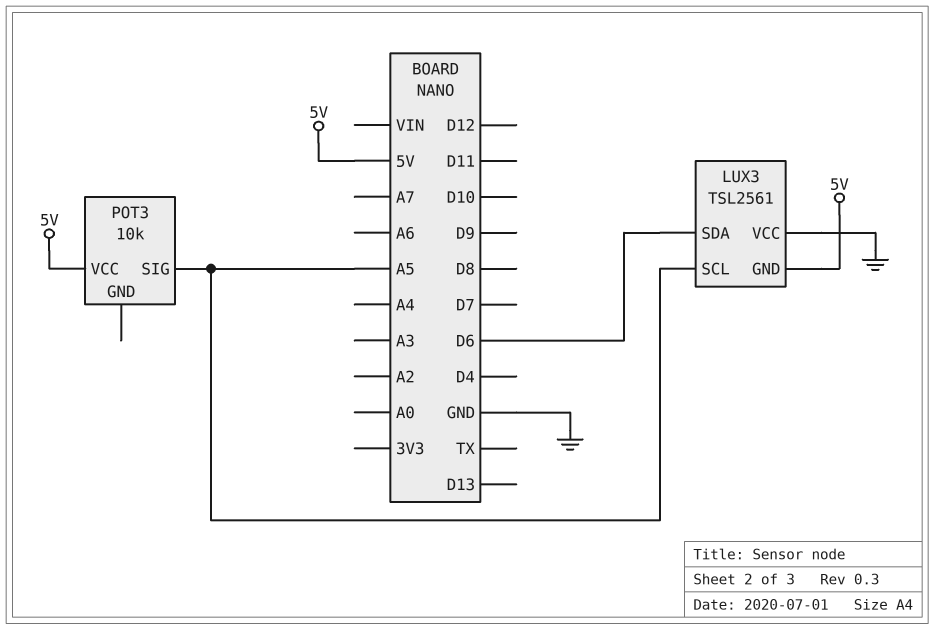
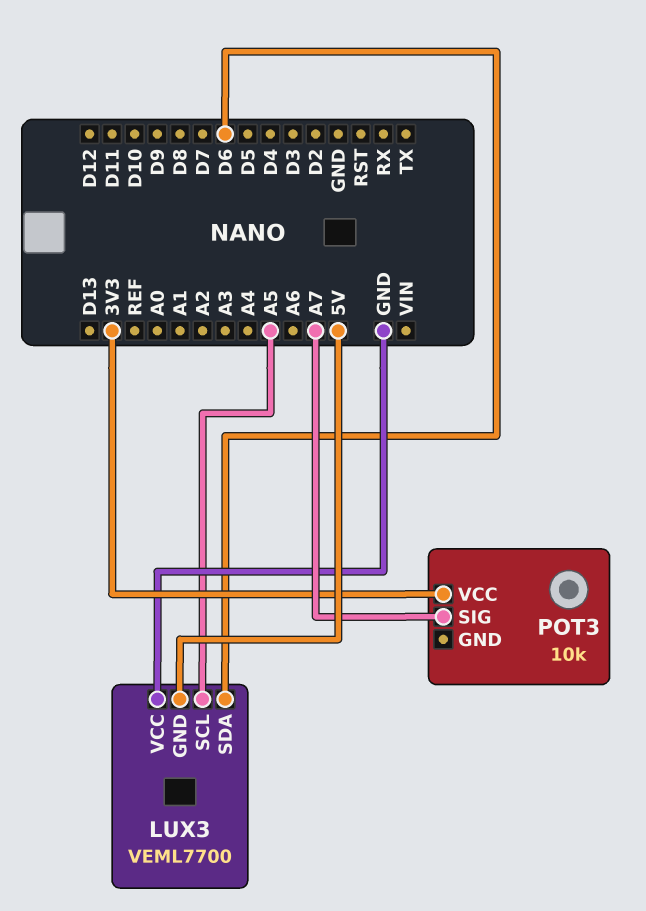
LUX3: TSL2561 -> VEML7700
POT3 pin SIG: A5 -> A7
POT3 pin VCC: 5V -> 3V3

